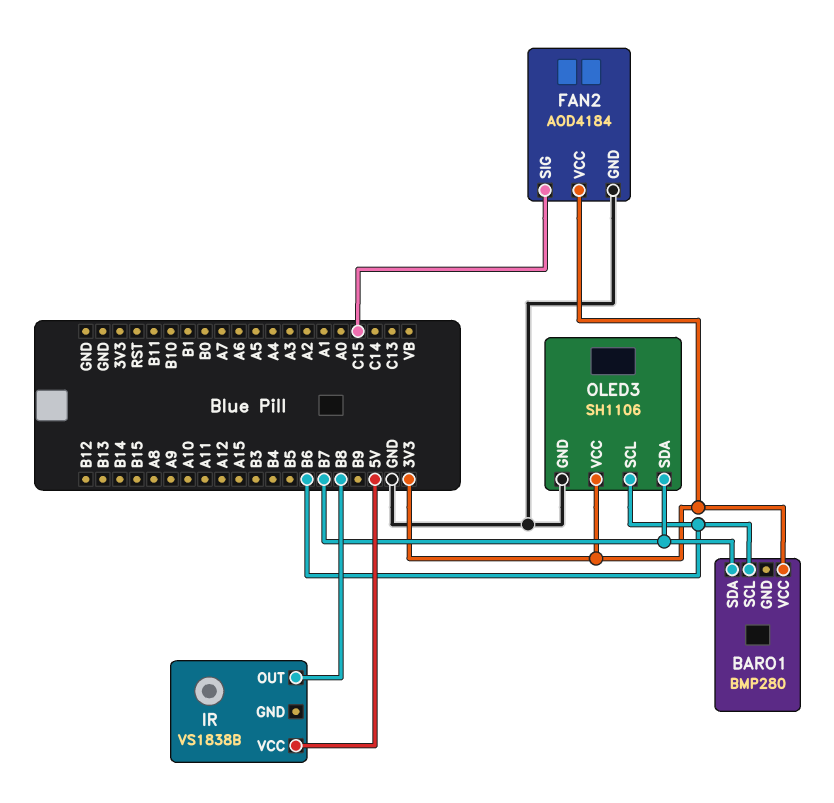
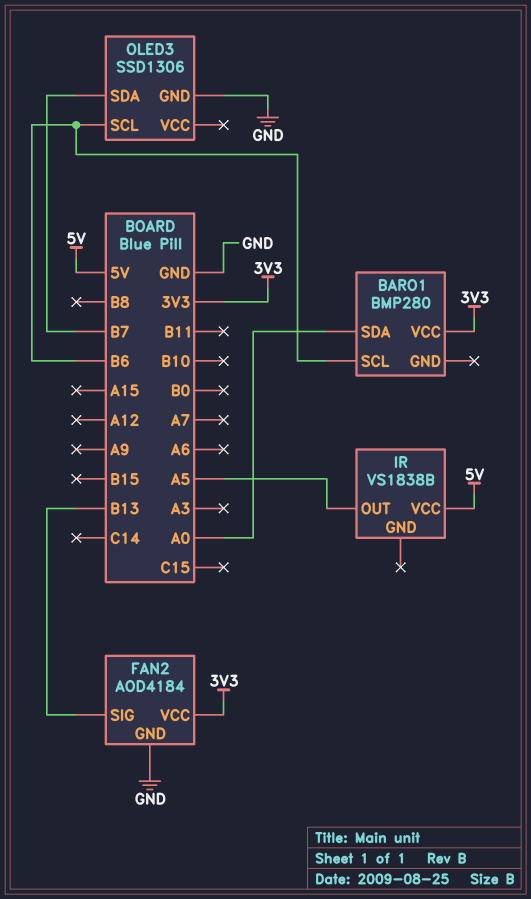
BARO1 pin SDA: B7 -> A0
FAN2 pin SIG: C15 -> B13
IR pin OUT: B8 -> A5
OLED3: SH1106 -> SSD1306
OLED3 pin VCC: 3V3 -> none

